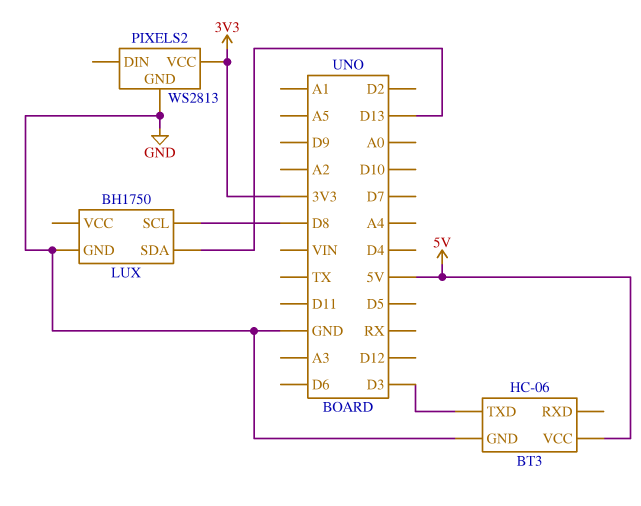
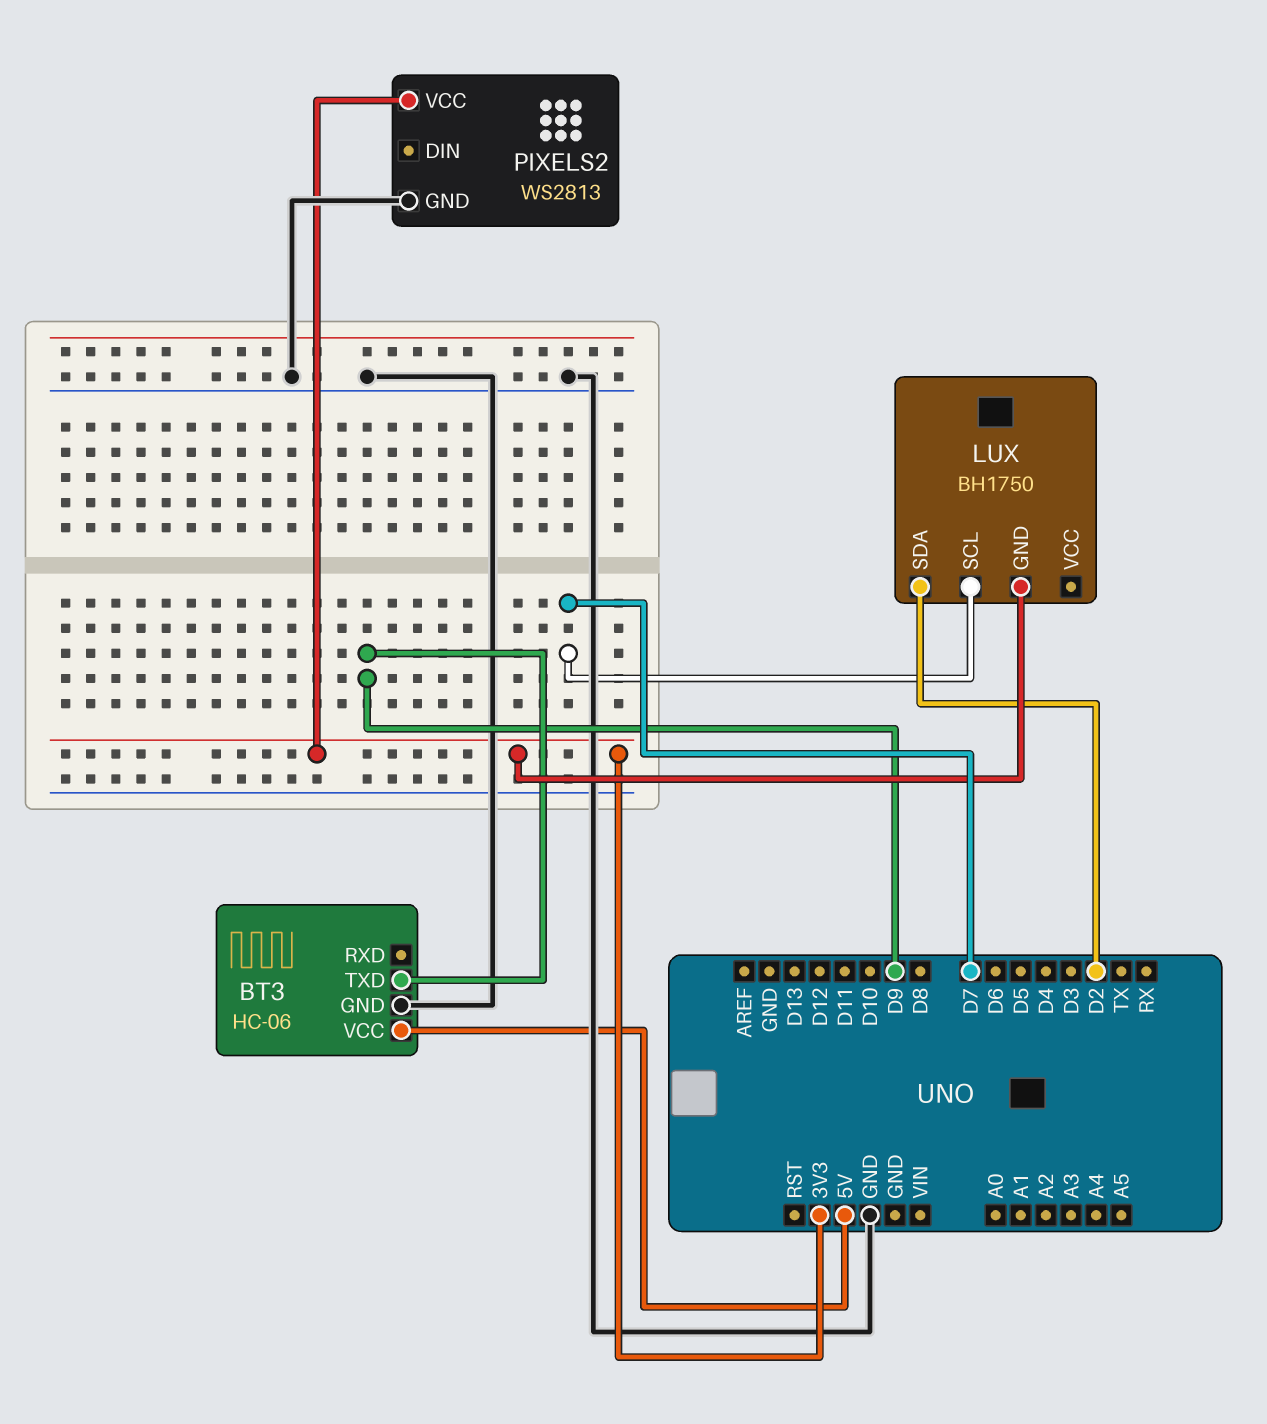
BT3 pin TXD: D3 -> D9
LUX pin GND: GND -> 3V3
LUX pin SCL: D8 -> D7
LUX pin SDA: D13 -> D2

